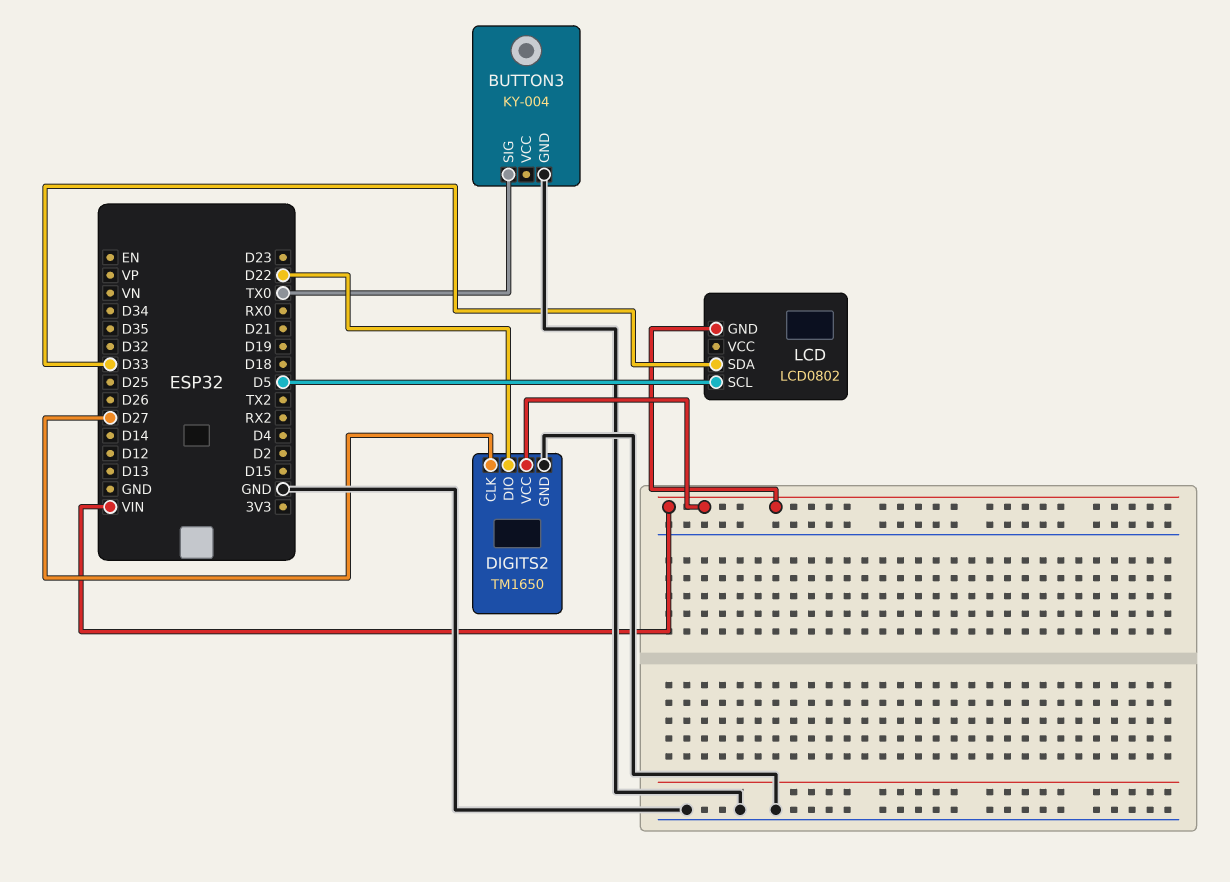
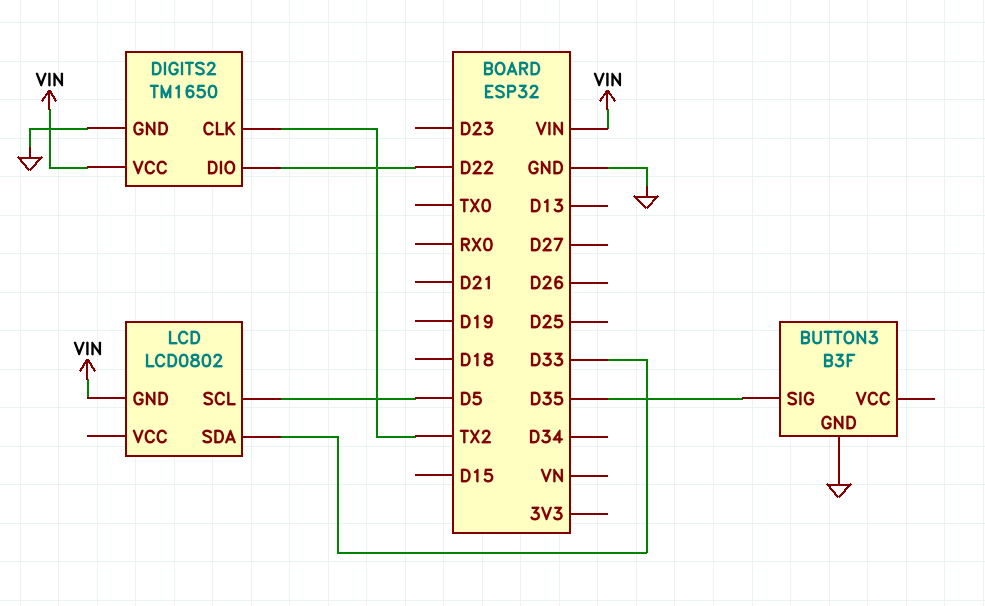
BUTTON3: KY-004 -> B3F
BUTTON3 pin SIG: TX0 -> D35
DIGITS2 pin CLK: D27 -> TX2

